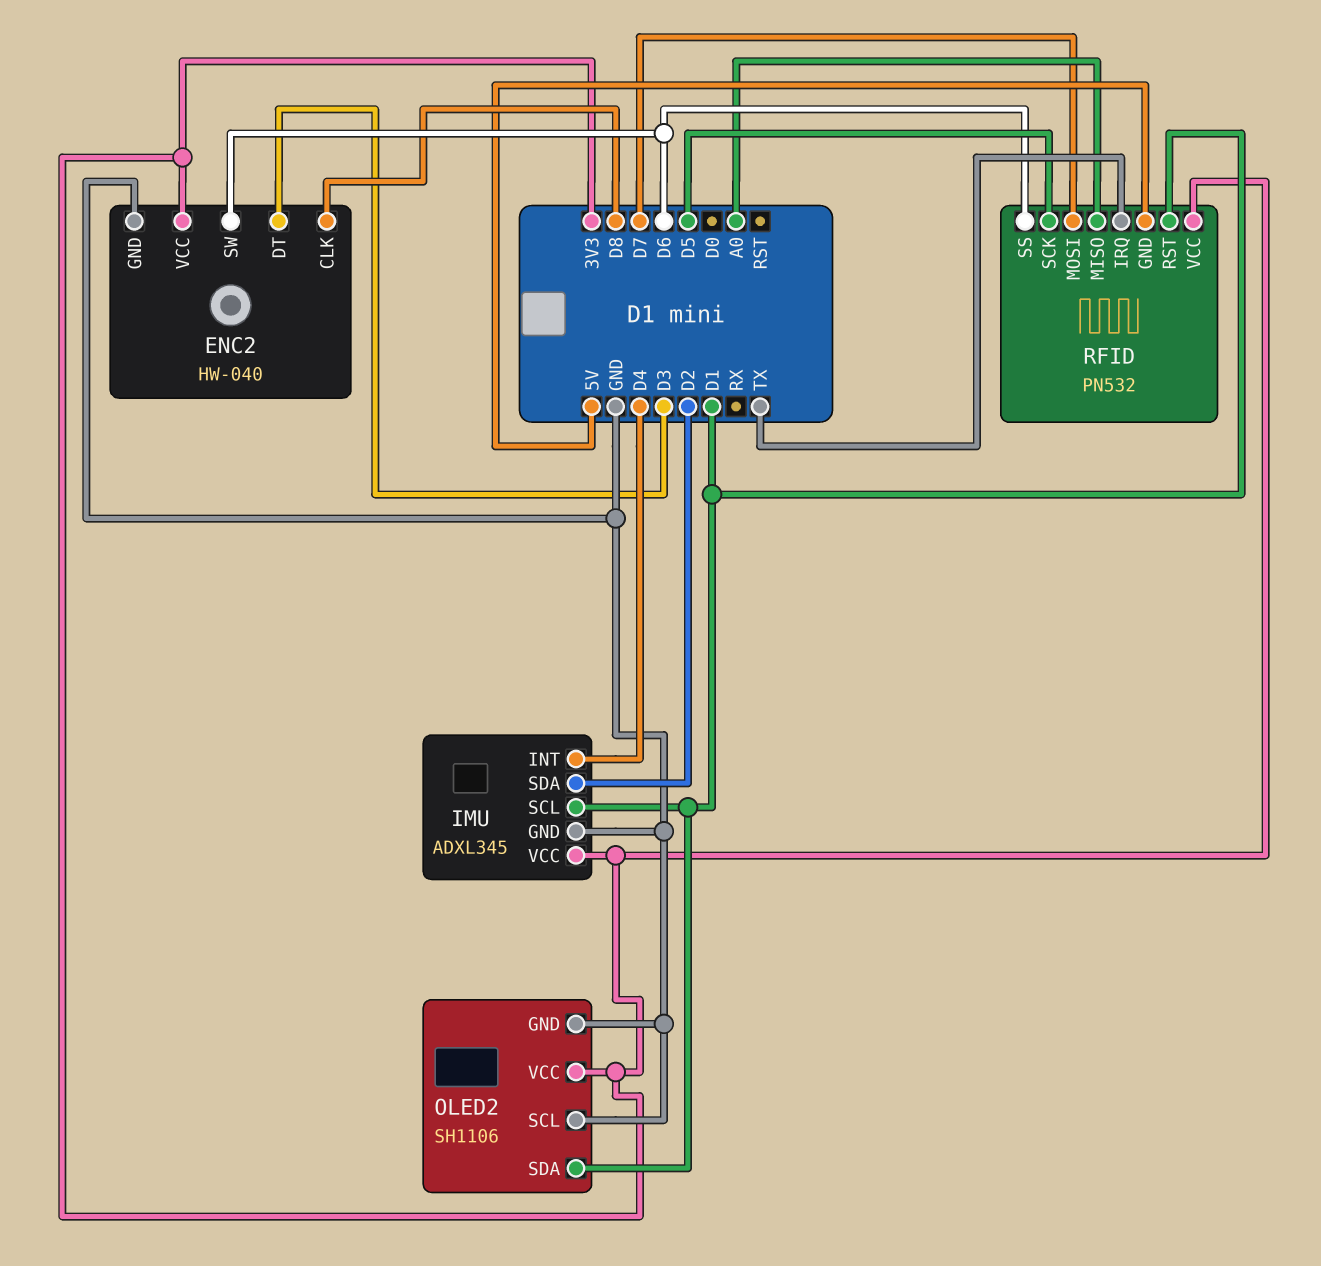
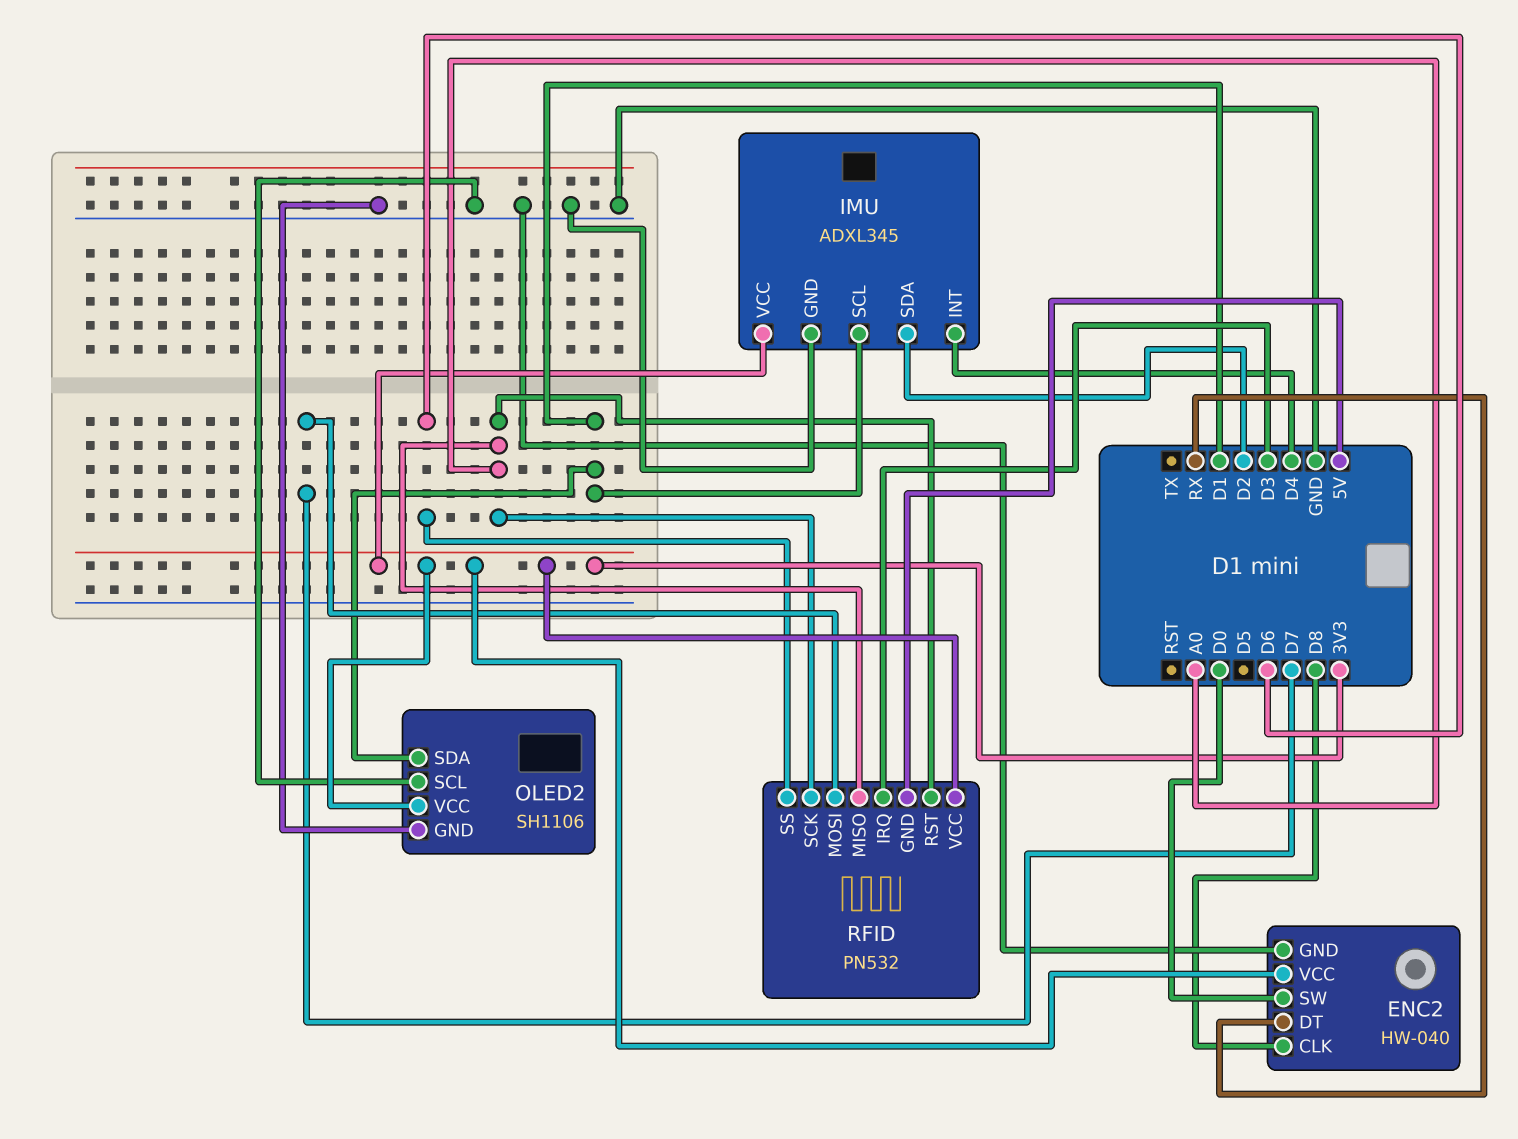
ENC2 pin DT: D3 -> RX
ENC2 pin SW: D6 -> D0
RFID pin IRQ: TX -> D3
RFID pin RST: D1 -> A0
RFID pin SCK: D5 -> A0

